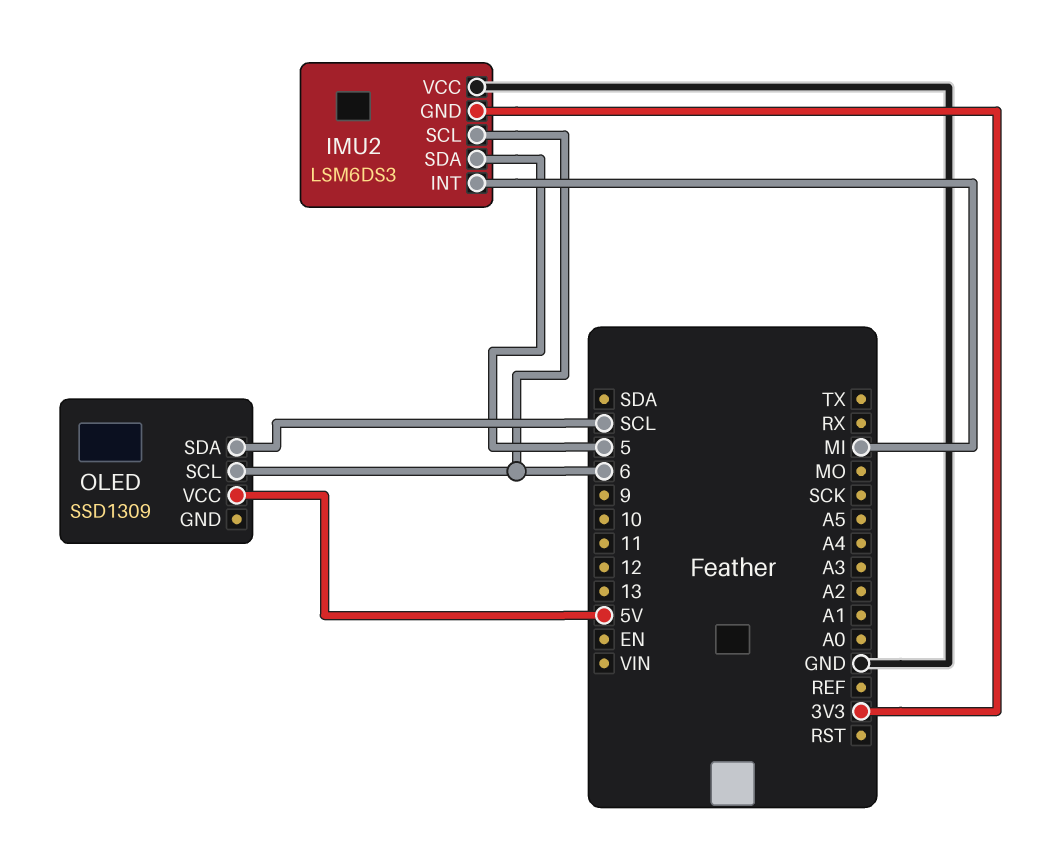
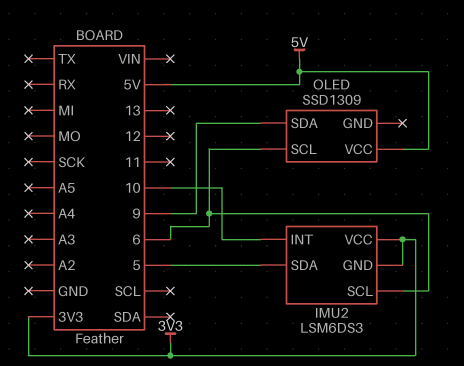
IMU2 pin INT: MI -> 10
IMU2 pin VCC: GND -> 3V3
OLED pin SDA: SCL -> 9

